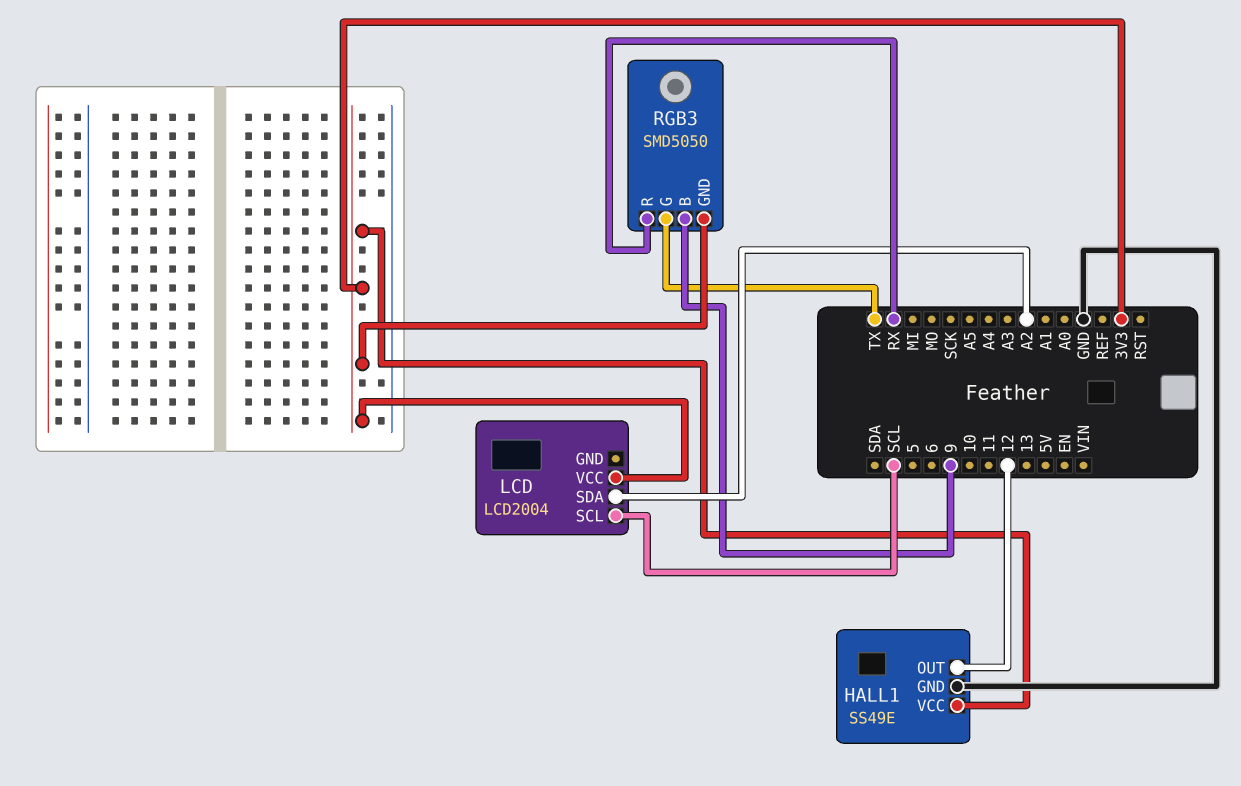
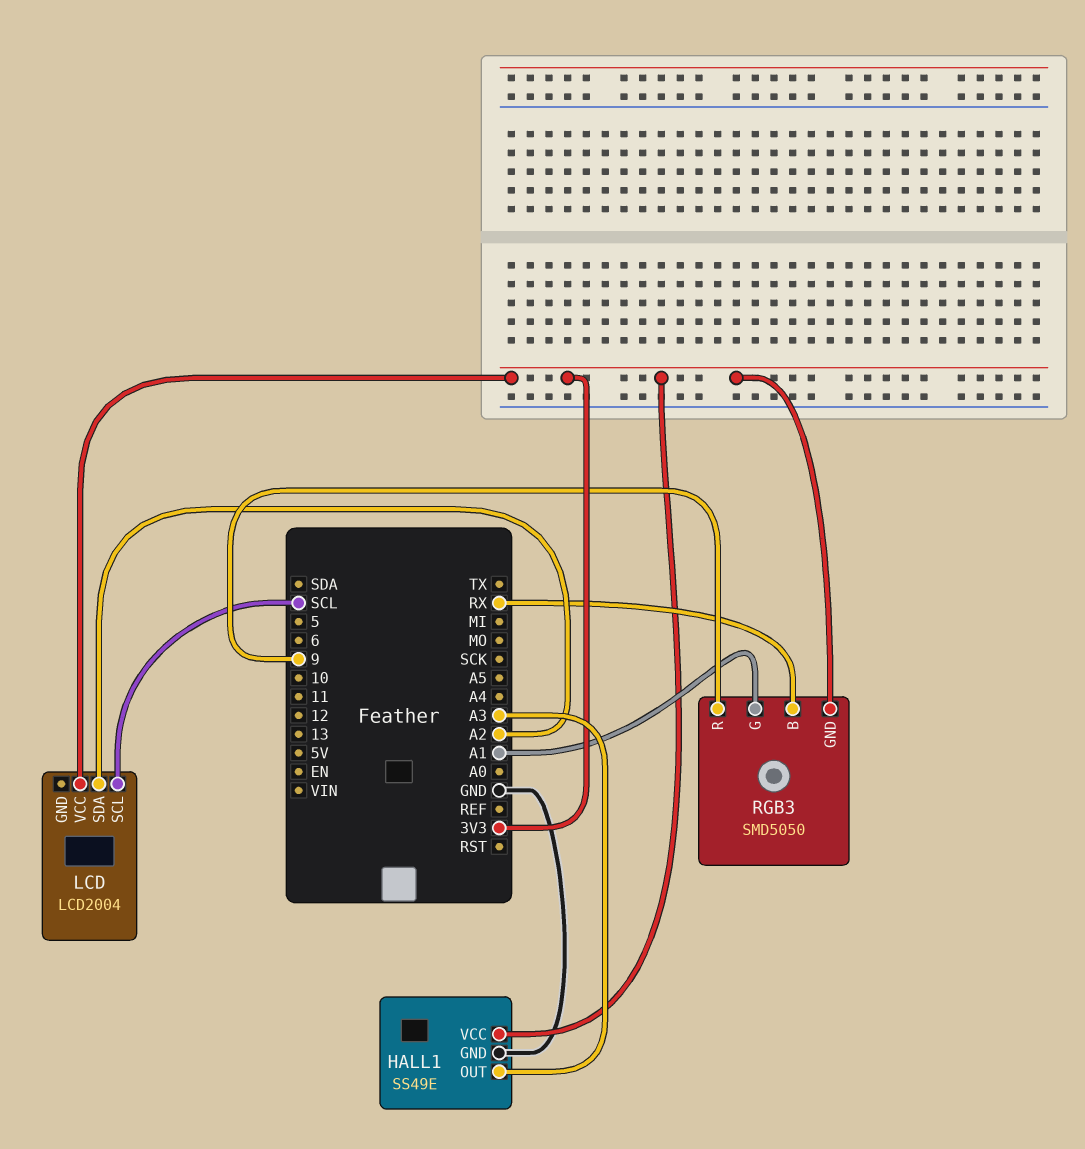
HALL1 pin OUT: 12 -> A3
RGB3 pin B: 9 -> RX
RGB3 pin G: TX -> A1
RGB3 pin R: RX -> 9

